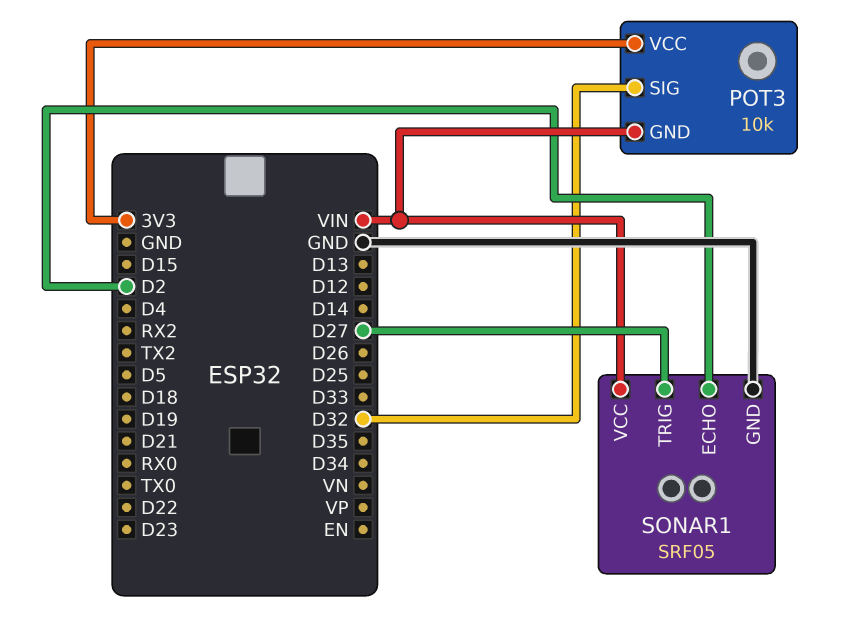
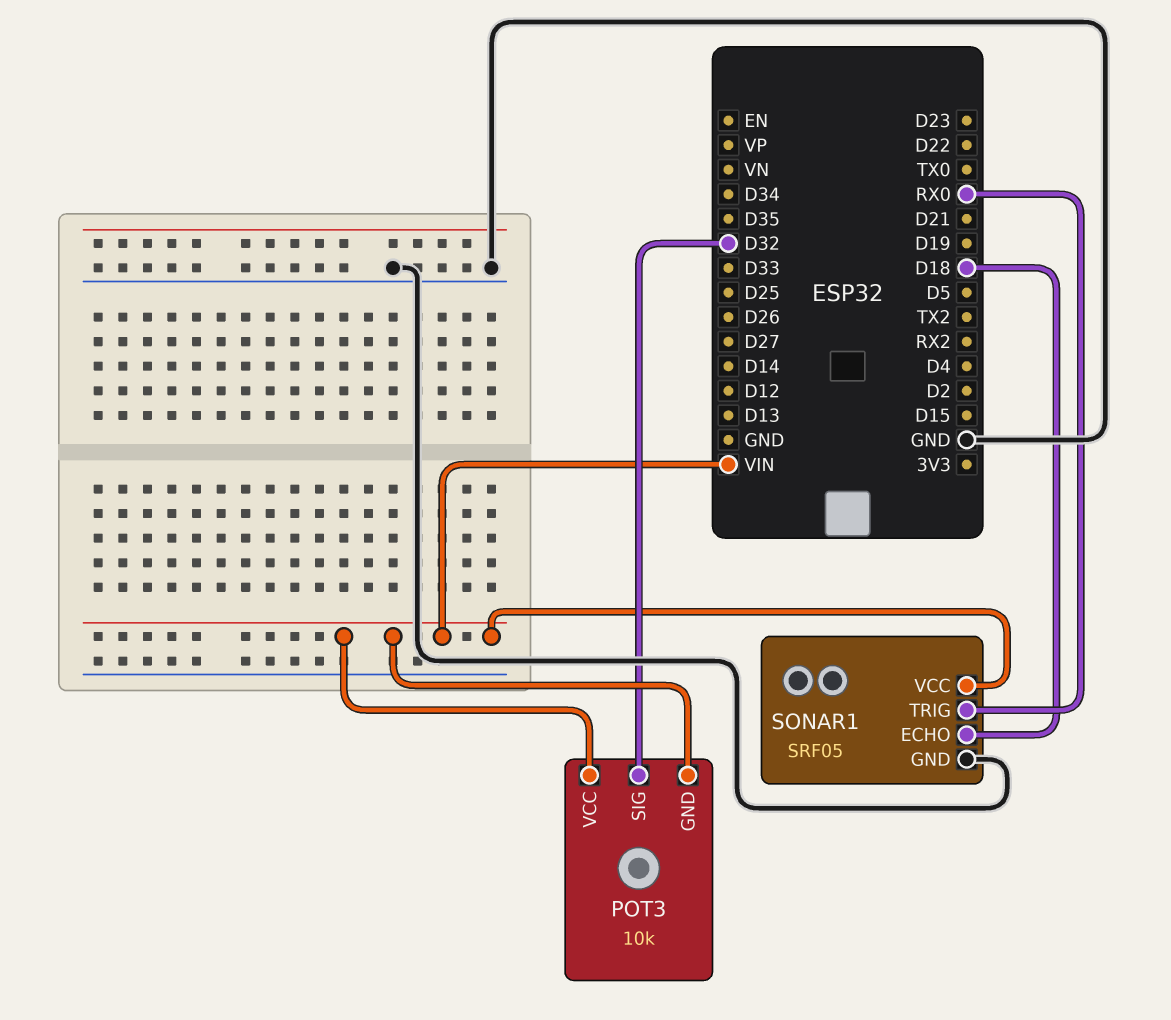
POT3 pin VCC: 3V3 -> VIN
SONAR1 pin ECHO: D2 -> D18
SONAR1 pin TRIG: D27 -> RX0

